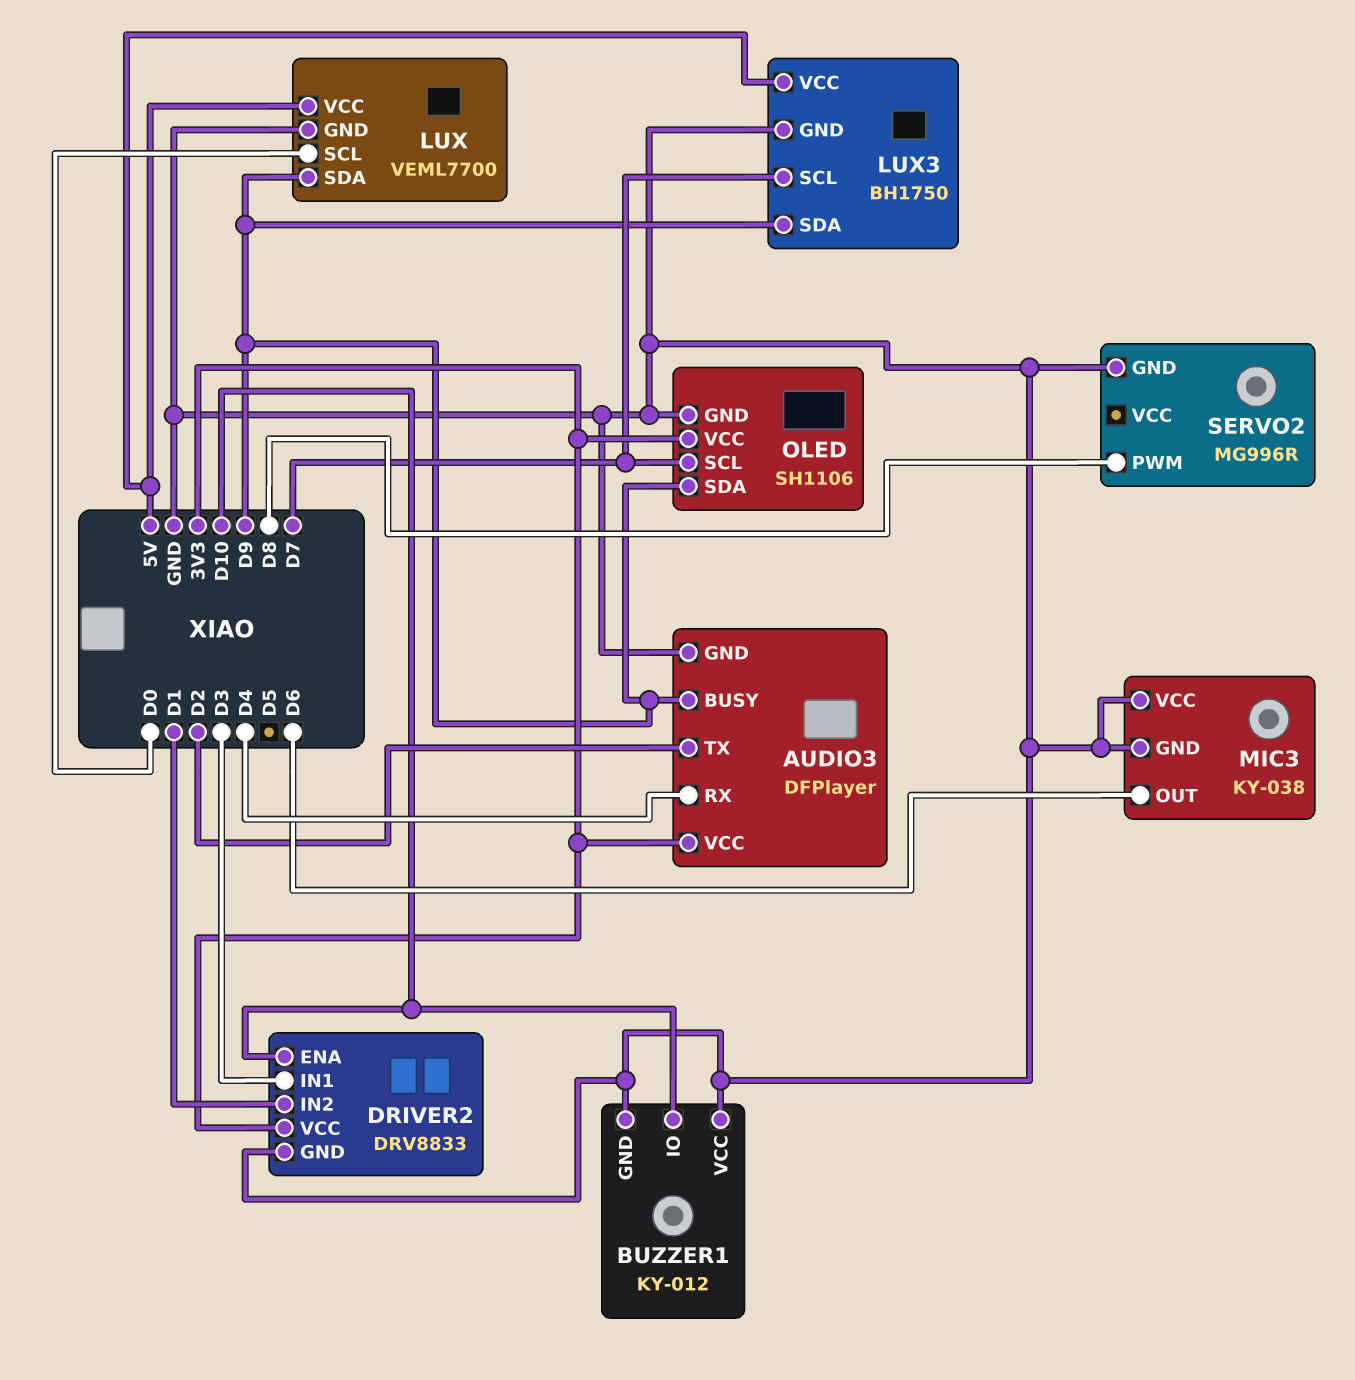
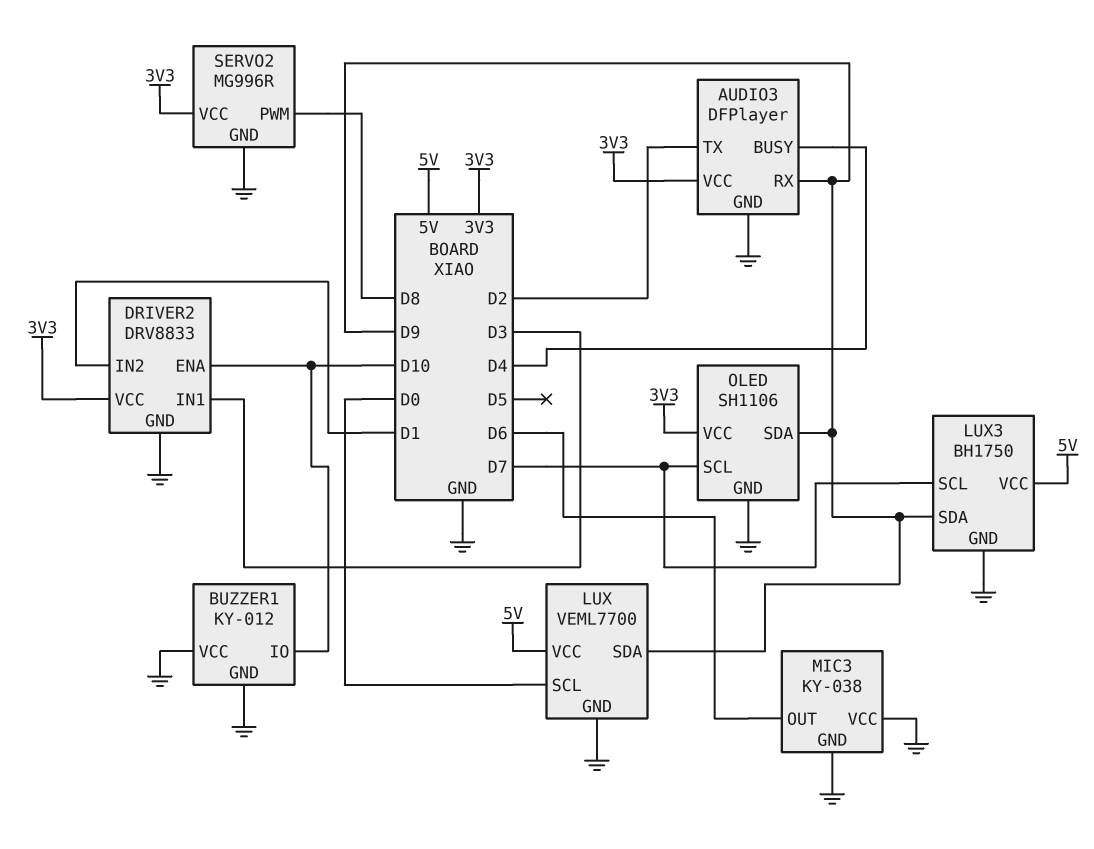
AUDIO3 pin BUSY: D9 -> D4
AUDIO3 pin RX: D4 -> D9
SERVO2 pin VCC: none -> 3V3

